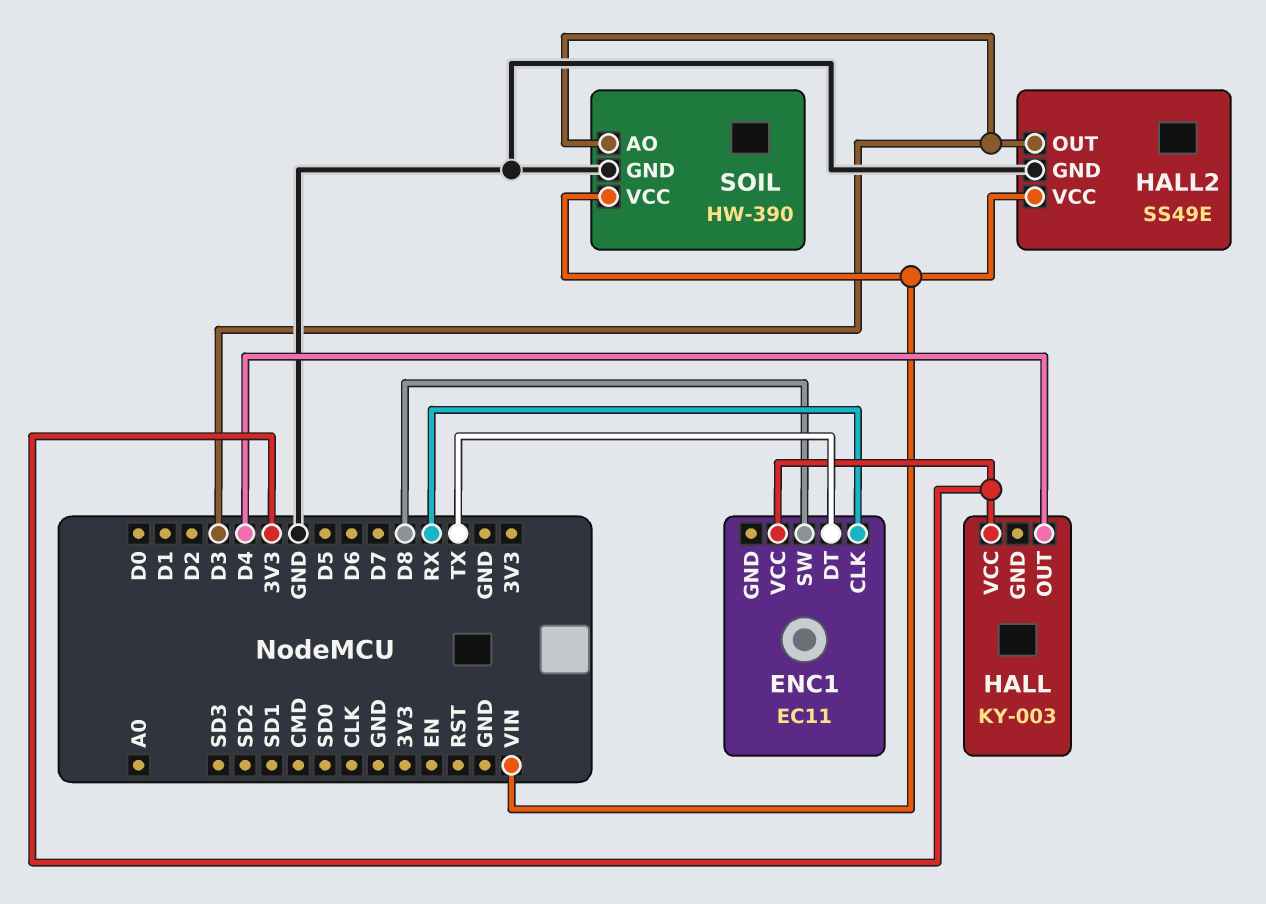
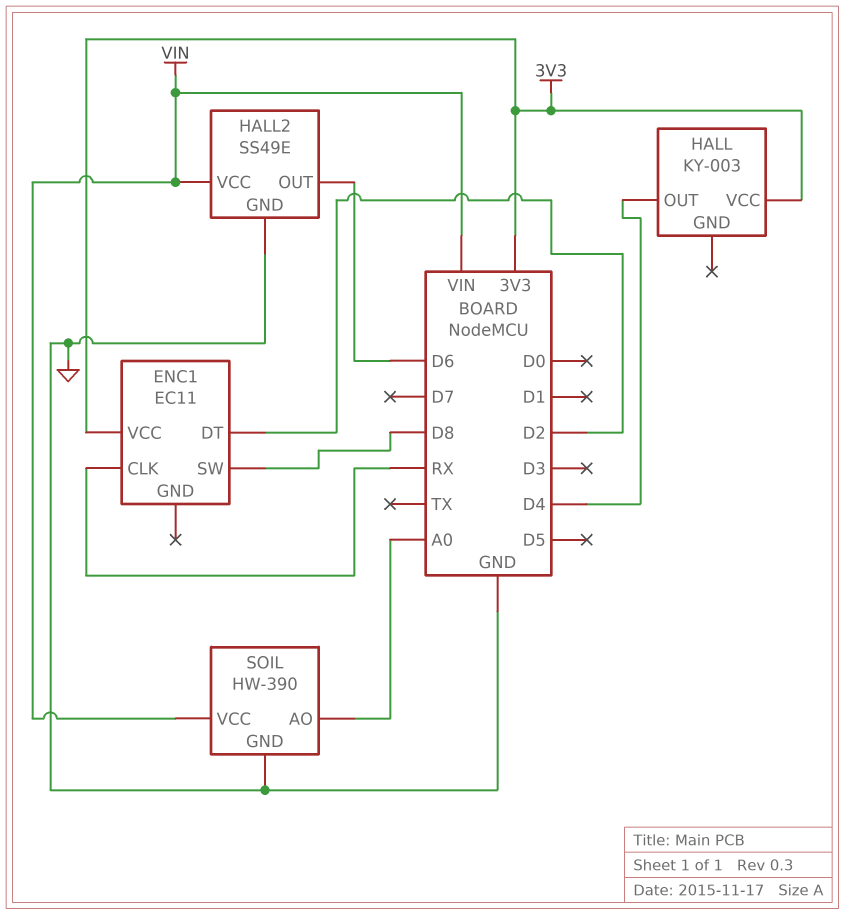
ENC1 pin DT: TX -> D2
HALL2 pin OUT: D3 -> D6
SOIL pin AO: D3 -> A0

